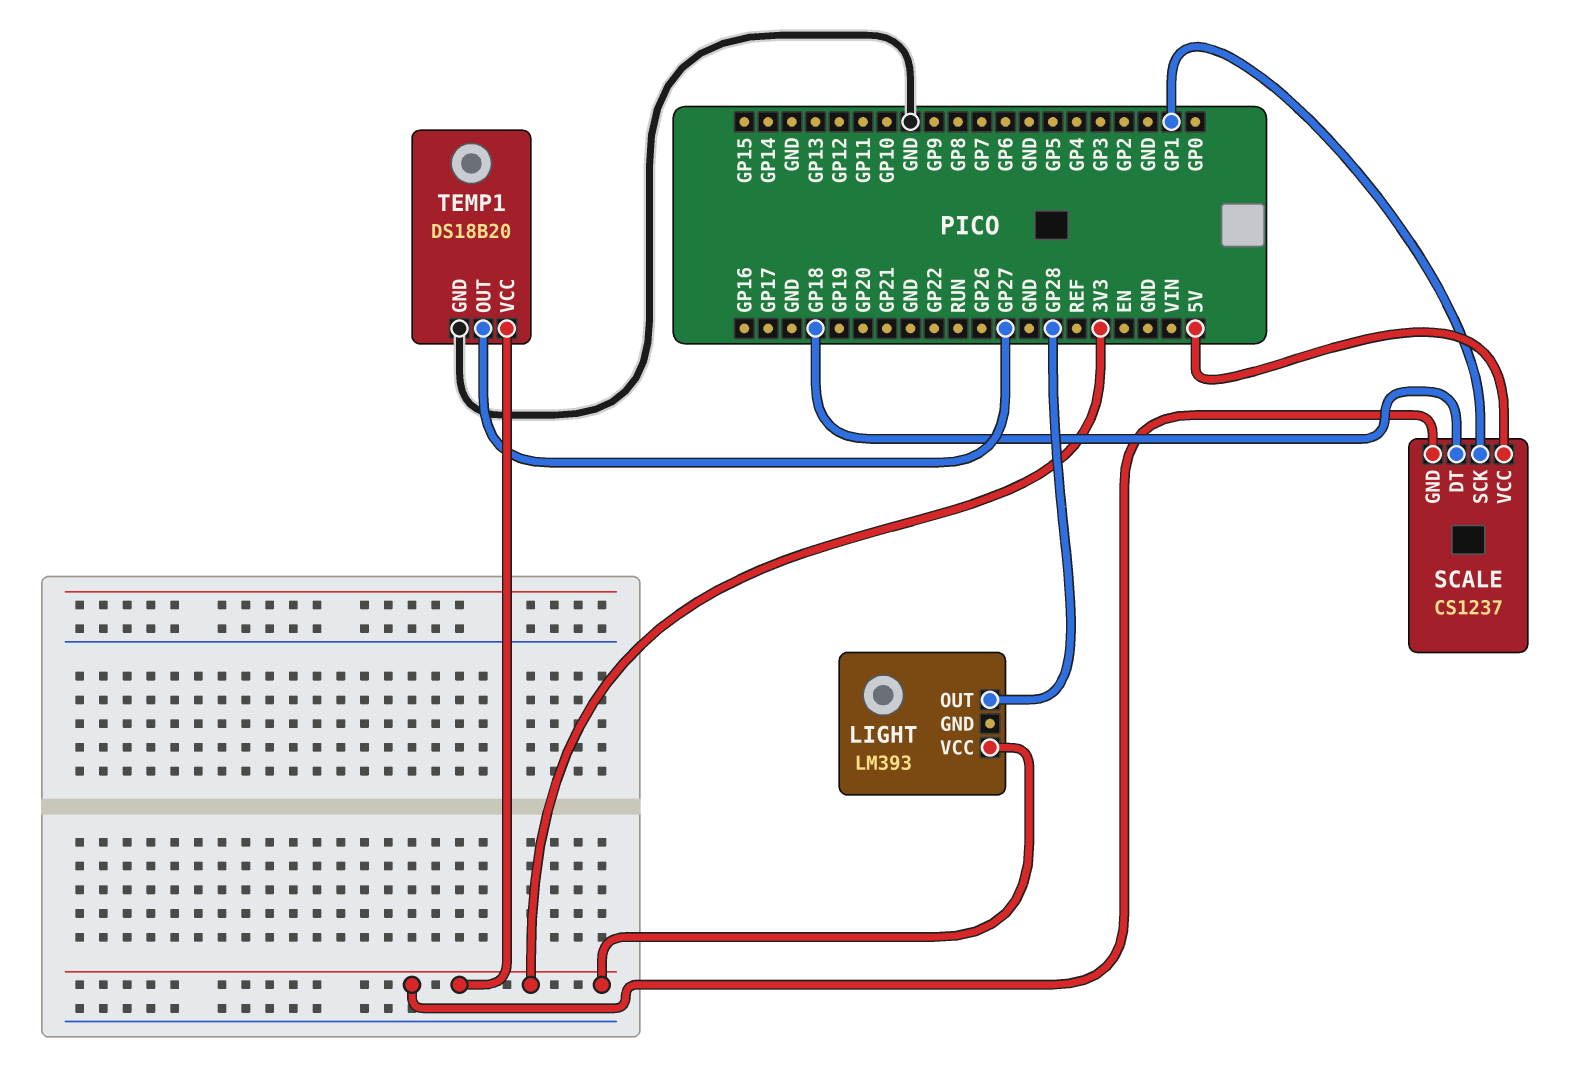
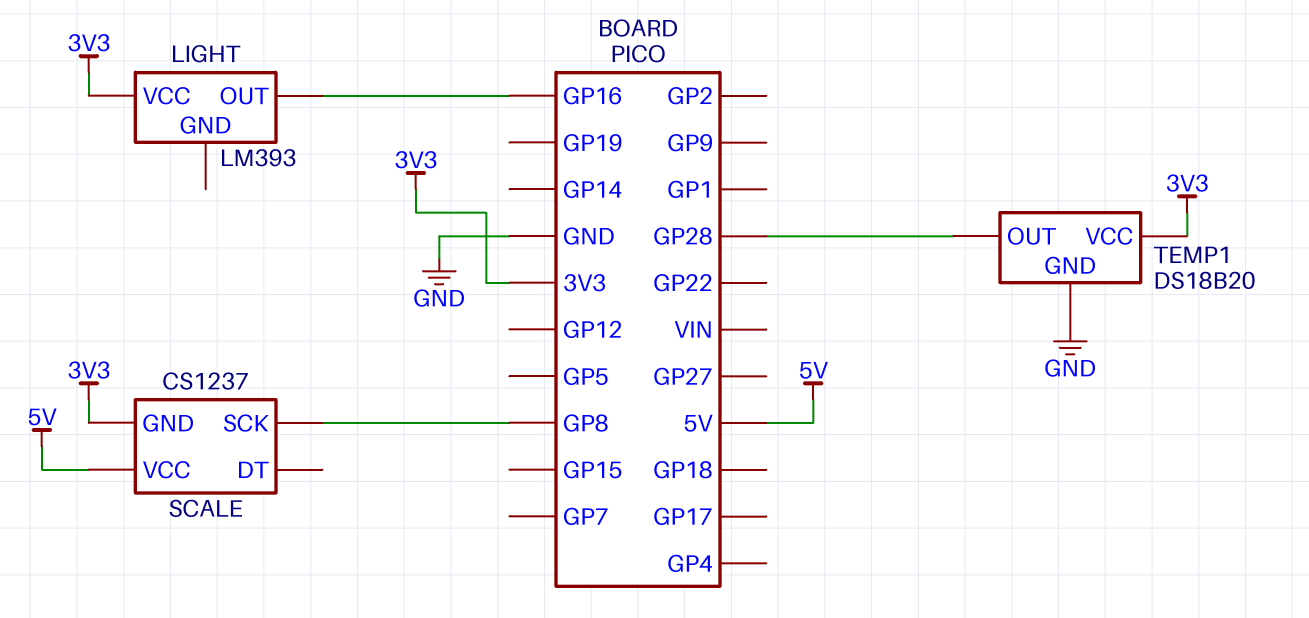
LIGHT pin OUT: GP28 -> GP16
SCALE pin DT: GP18 -> none
SCALE pin SCK: GP1 -> GP8
TEMP1 pin OUT: GP27 -> GP28

